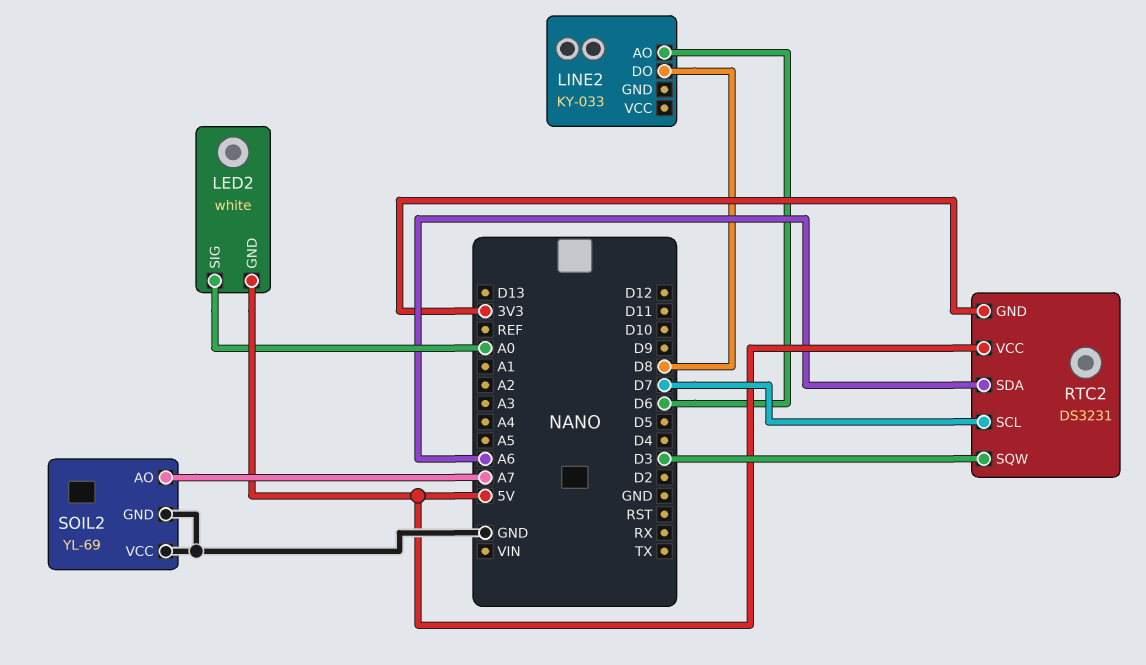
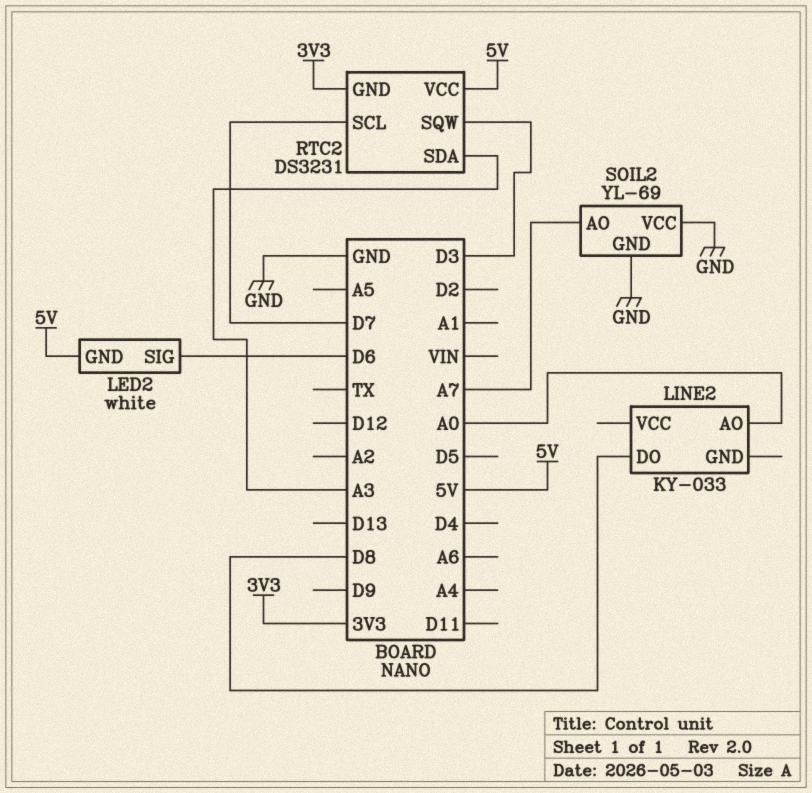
LED2 pin SIG: A0 -> D6
LINE2 pin AO: D6 -> A0
RTC2 pin SDA: A6 -> A3

